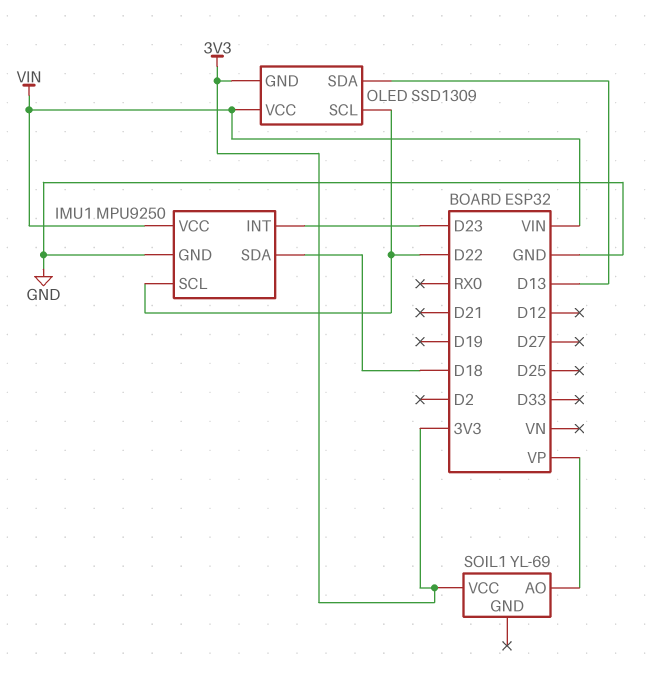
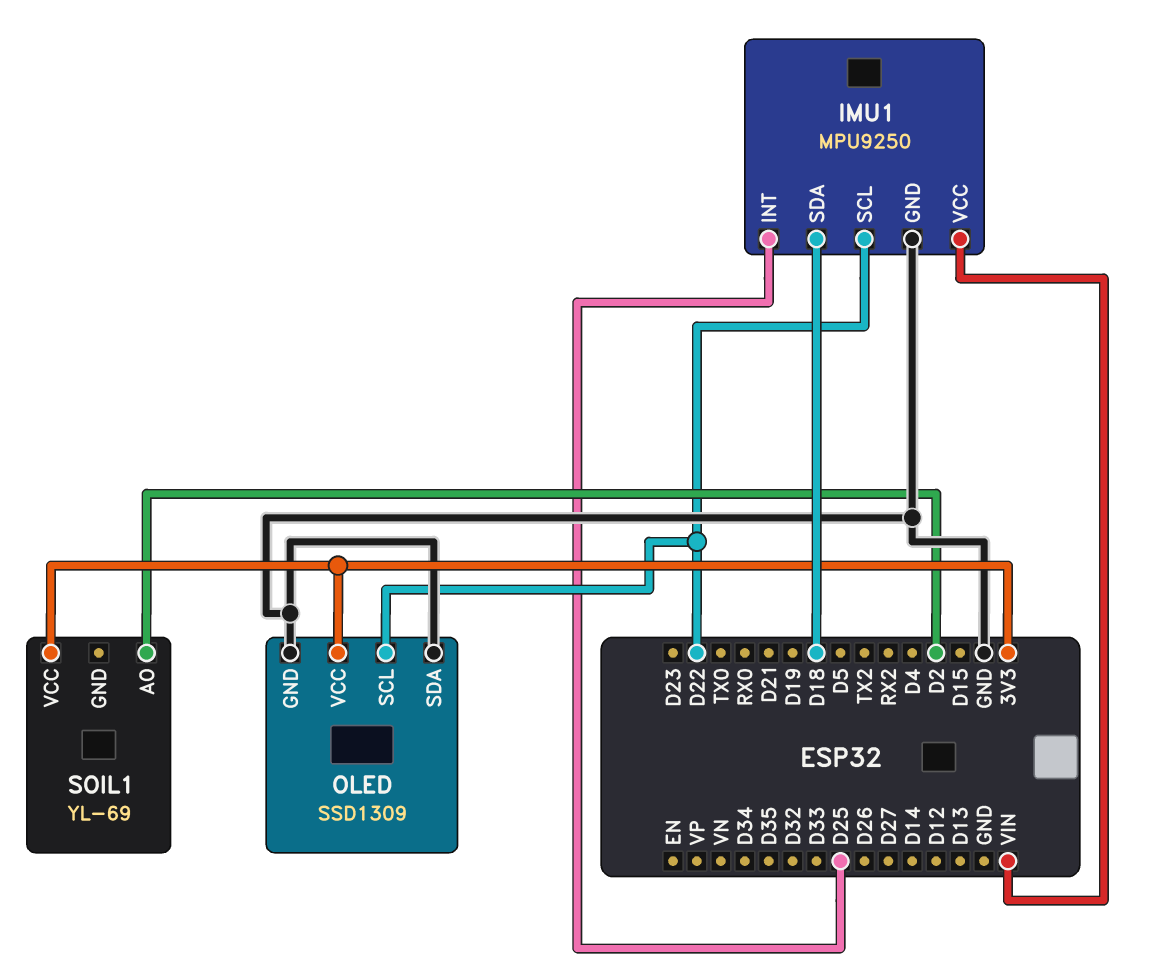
IMU1 pin INT: D23 -> D25
OLED pin GND: 3V3 -> GND
OLED pin SDA: D13 -> GND
OLED pin VCC: VIN -> 3V3
SOIL1 pin AO: VP -> D2

